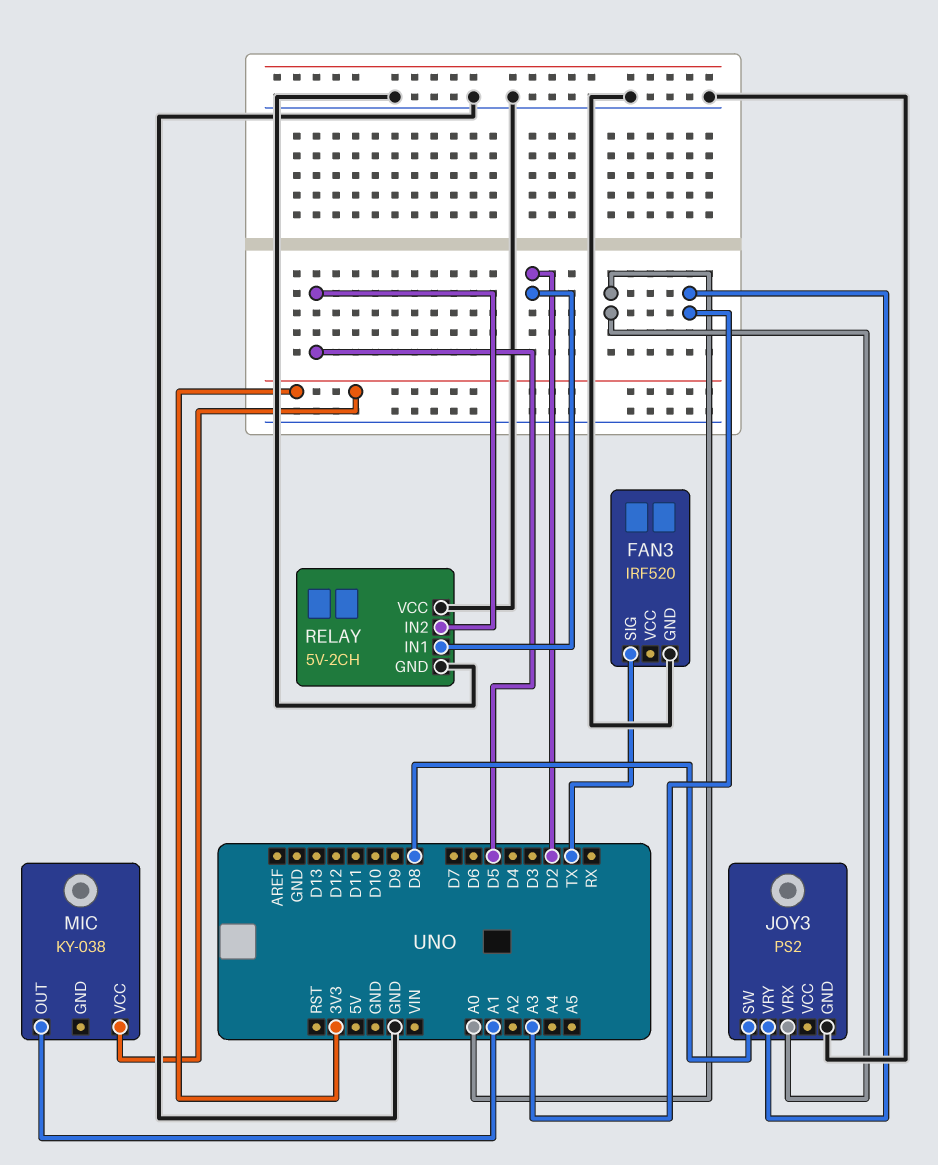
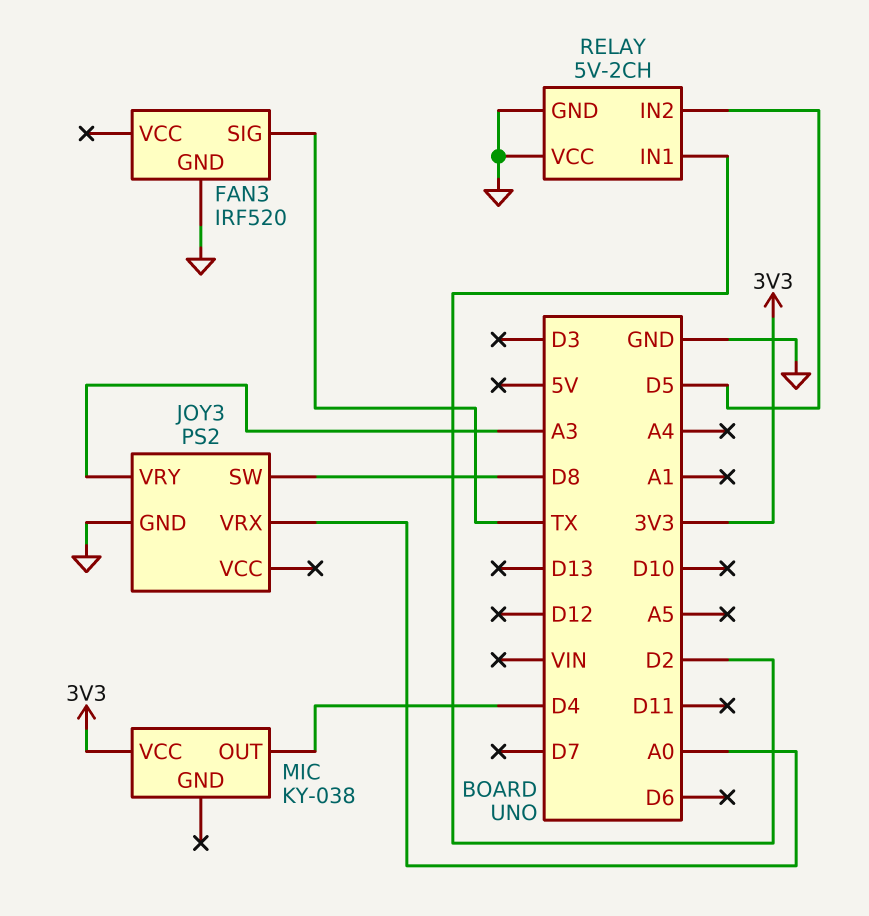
MIC pin OUT: A1 -> D4

